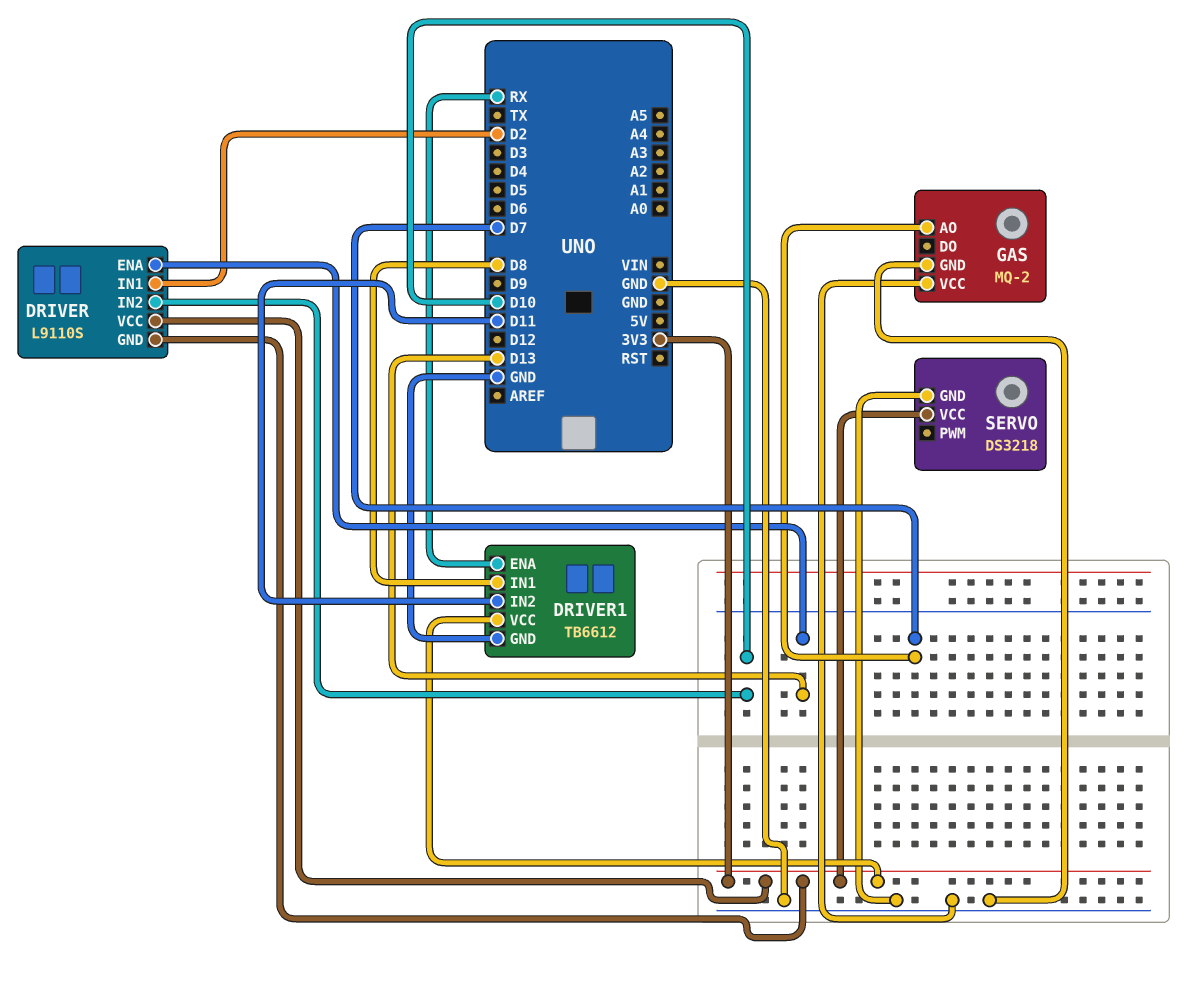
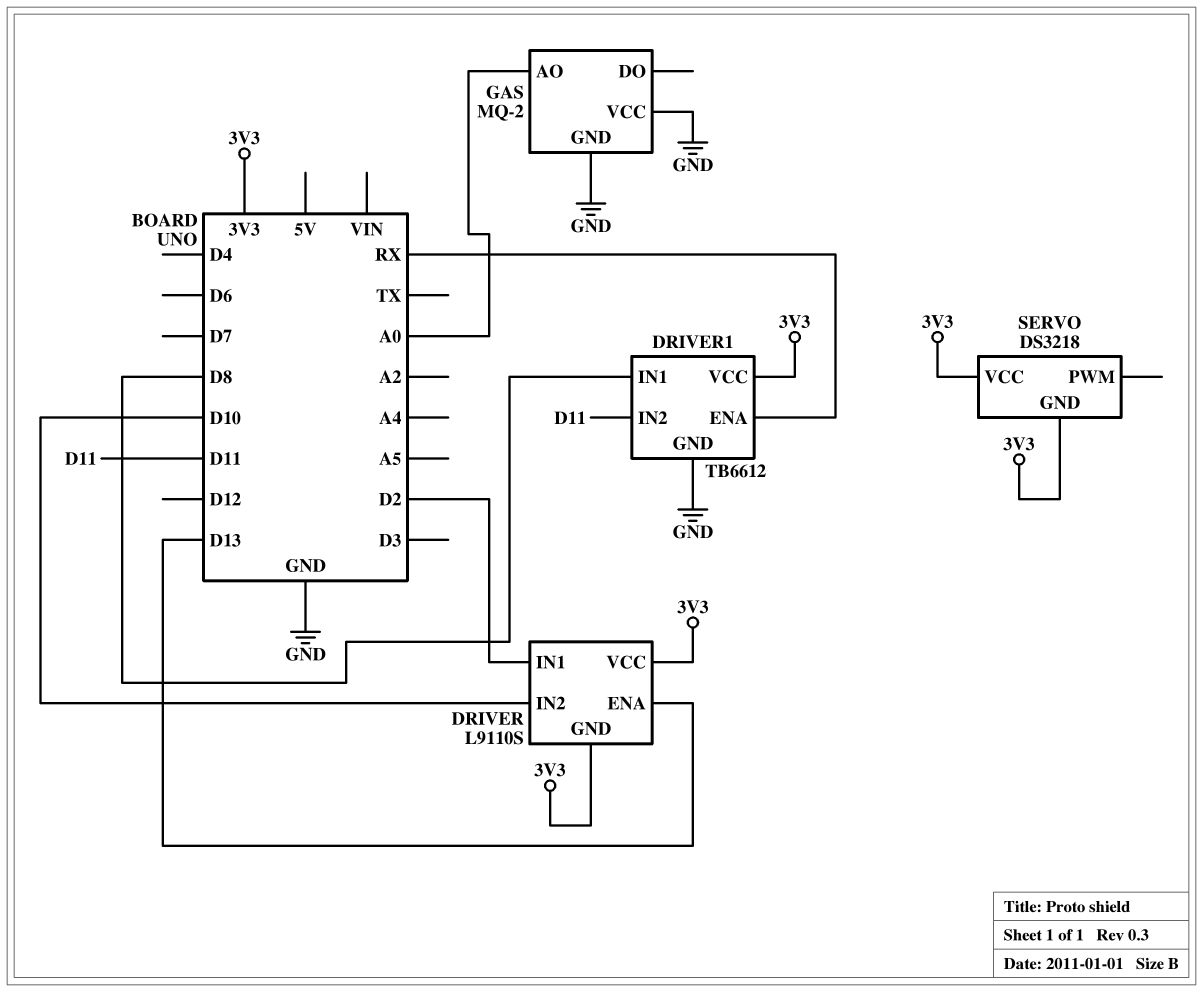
GAS pin AO: D7 -> A0
SERVO pin GND: GND -> 3V3

